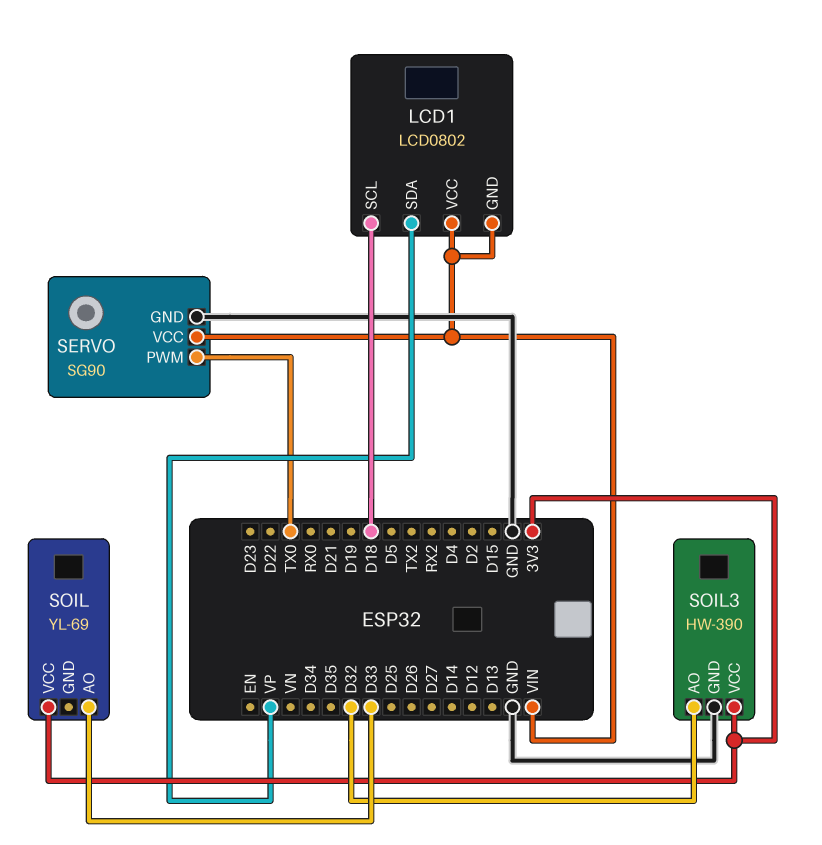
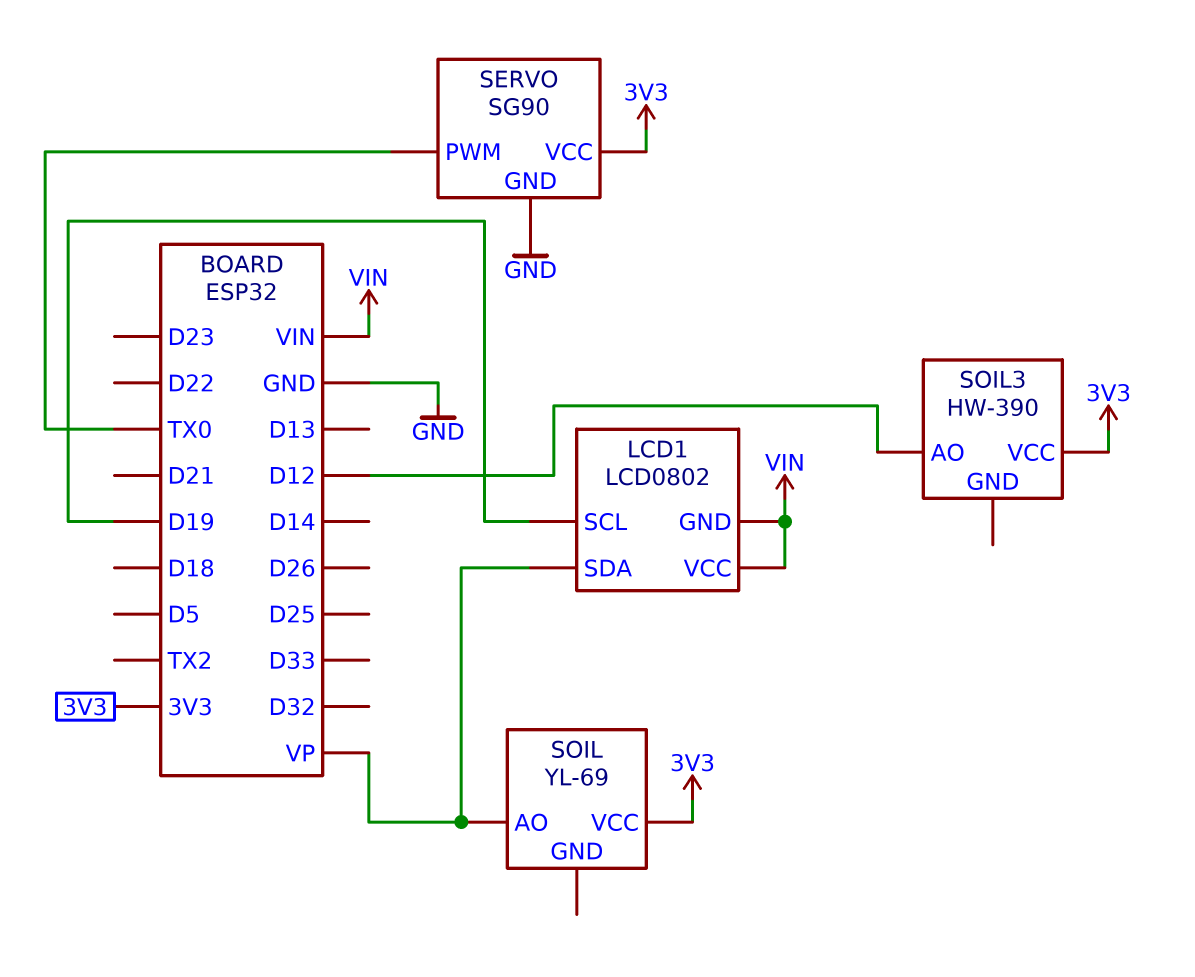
LCD1 pin SCL: D18 -> D19
SERVO pin VCC: VIN -> 3V3
SOIL pin AO: D33 -> VP
SOIL3 pin AO: D32 -> D12
SOIL3 pin GND: GND -> none

